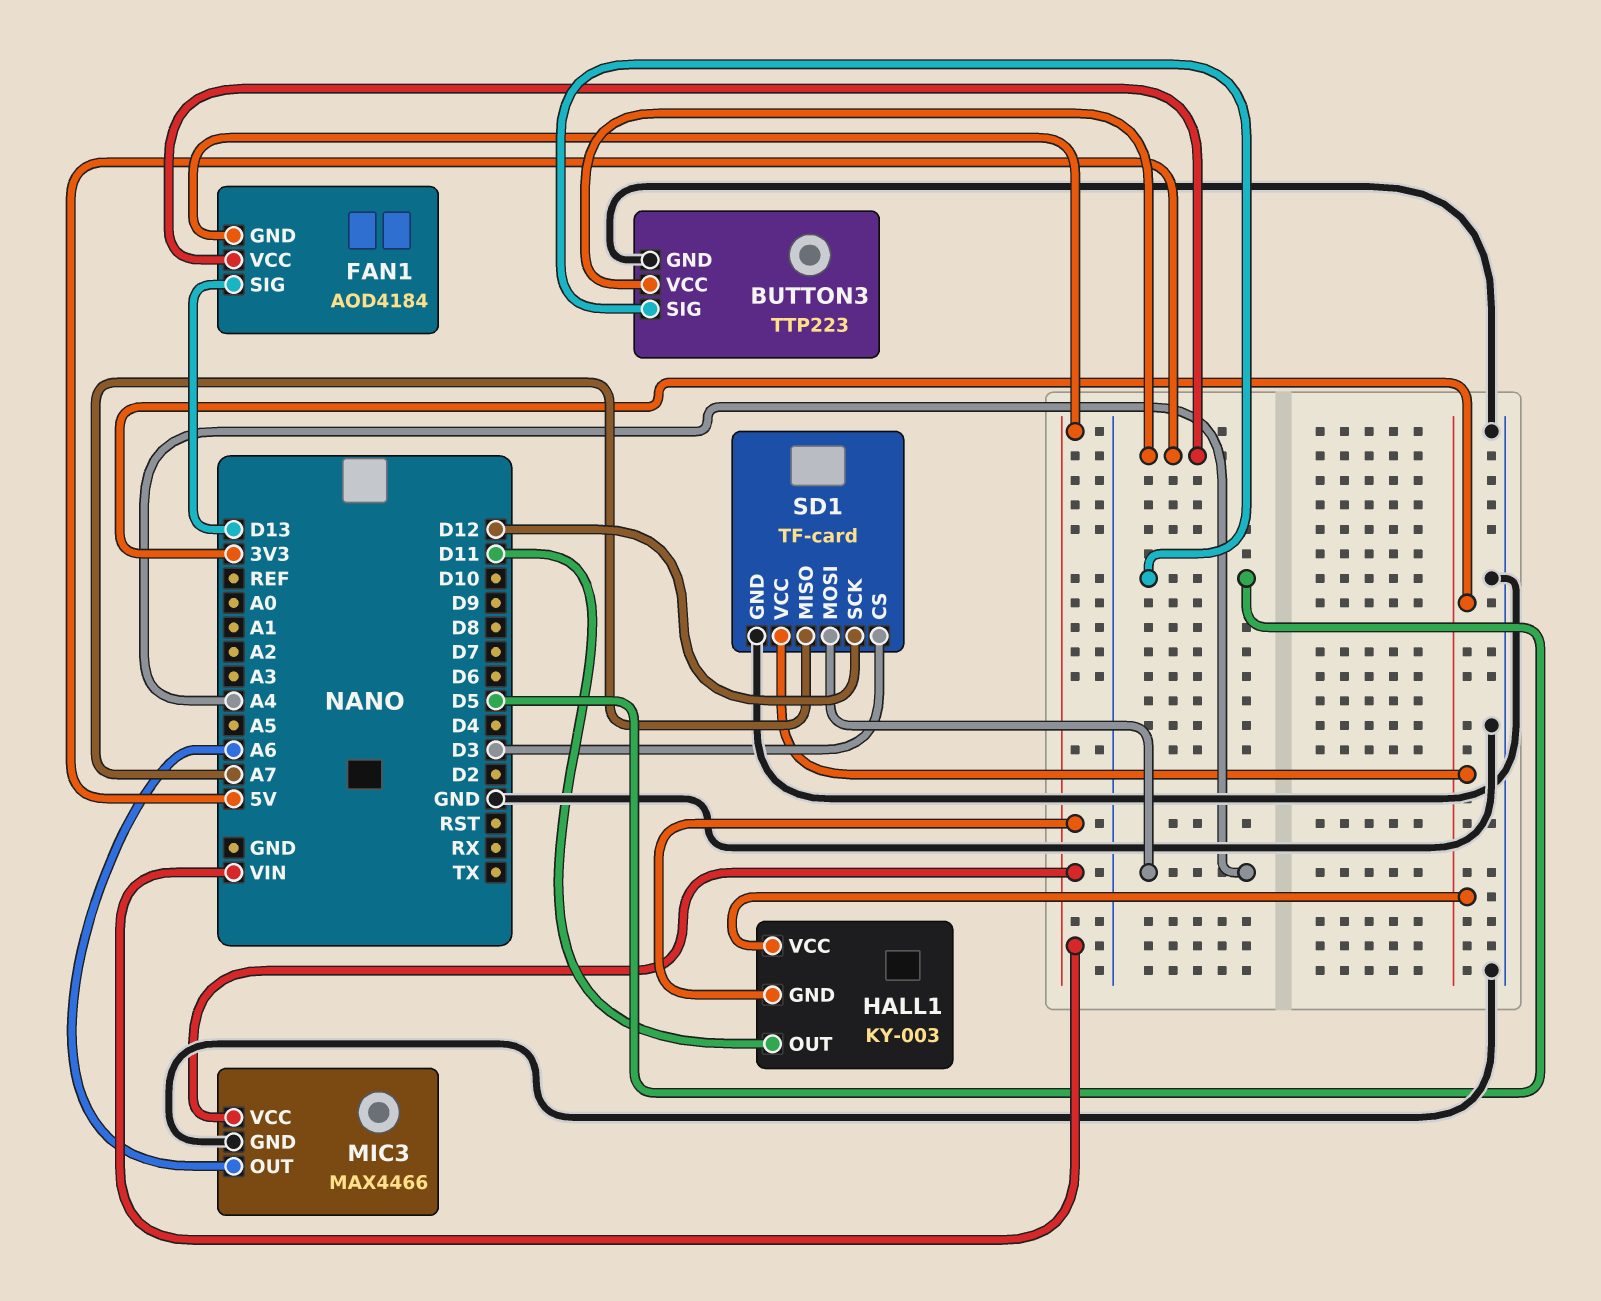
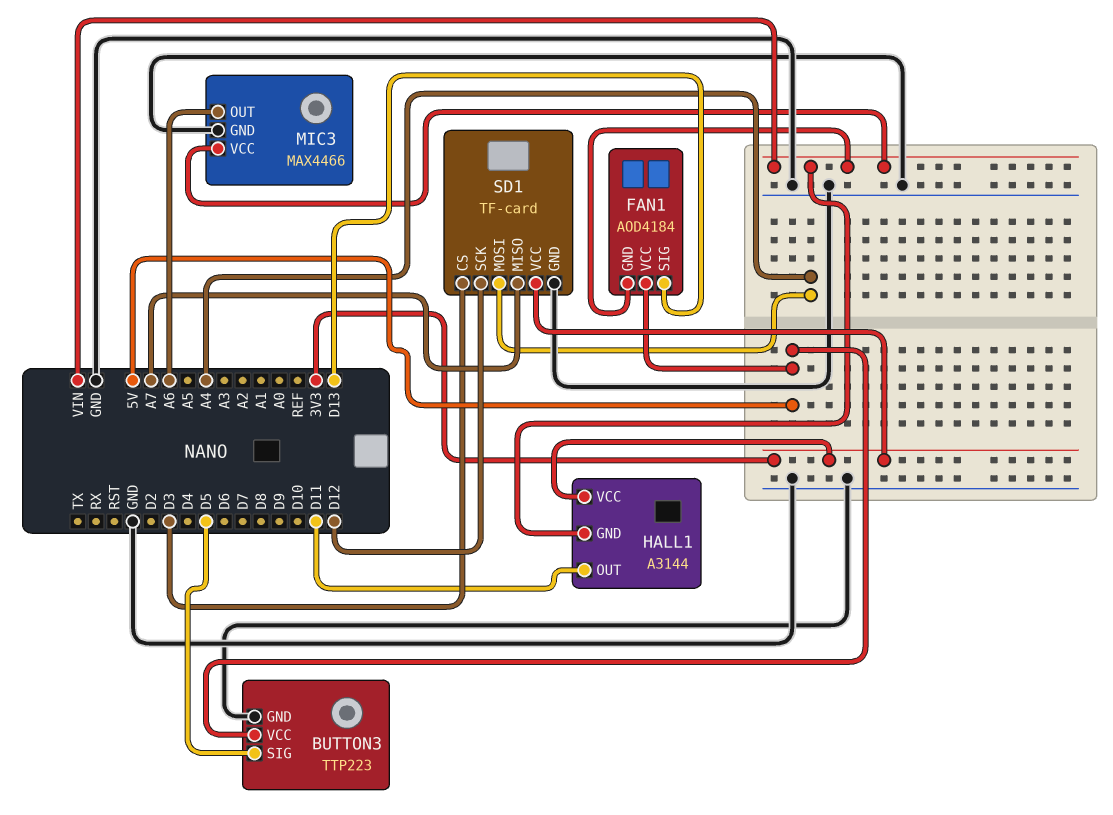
HALL1: KY-003 -> A3144

